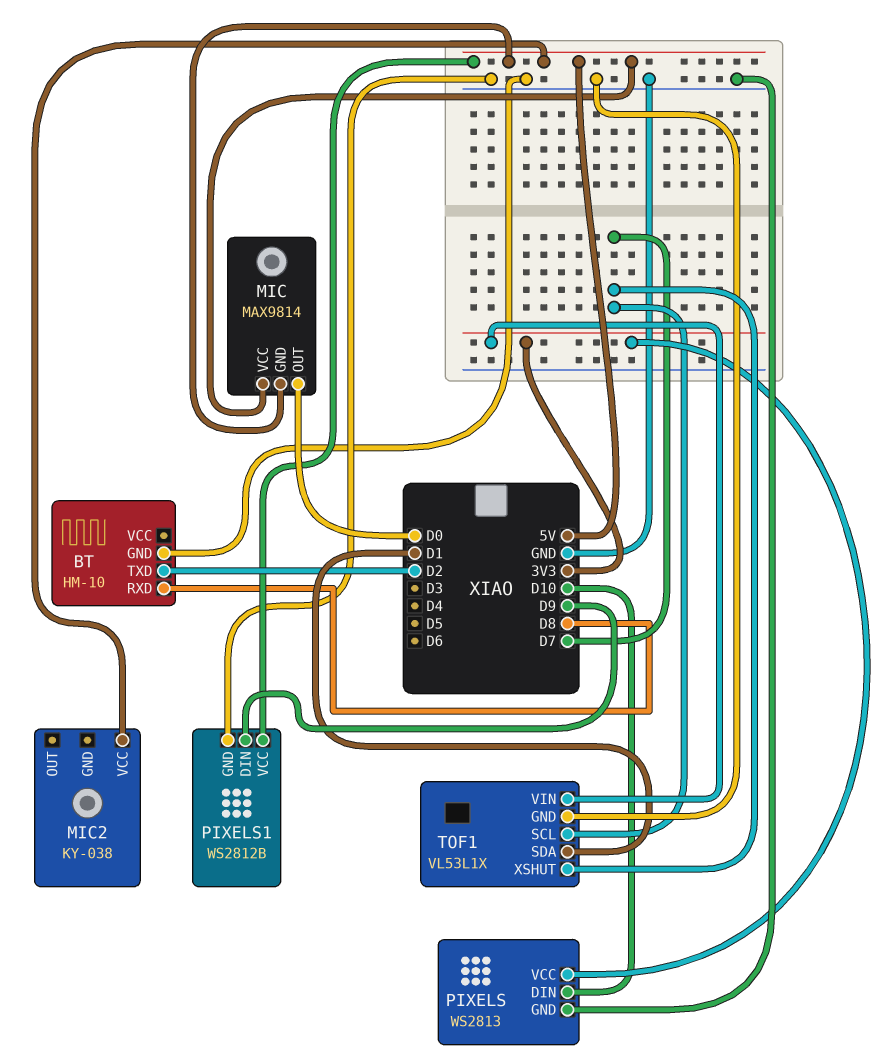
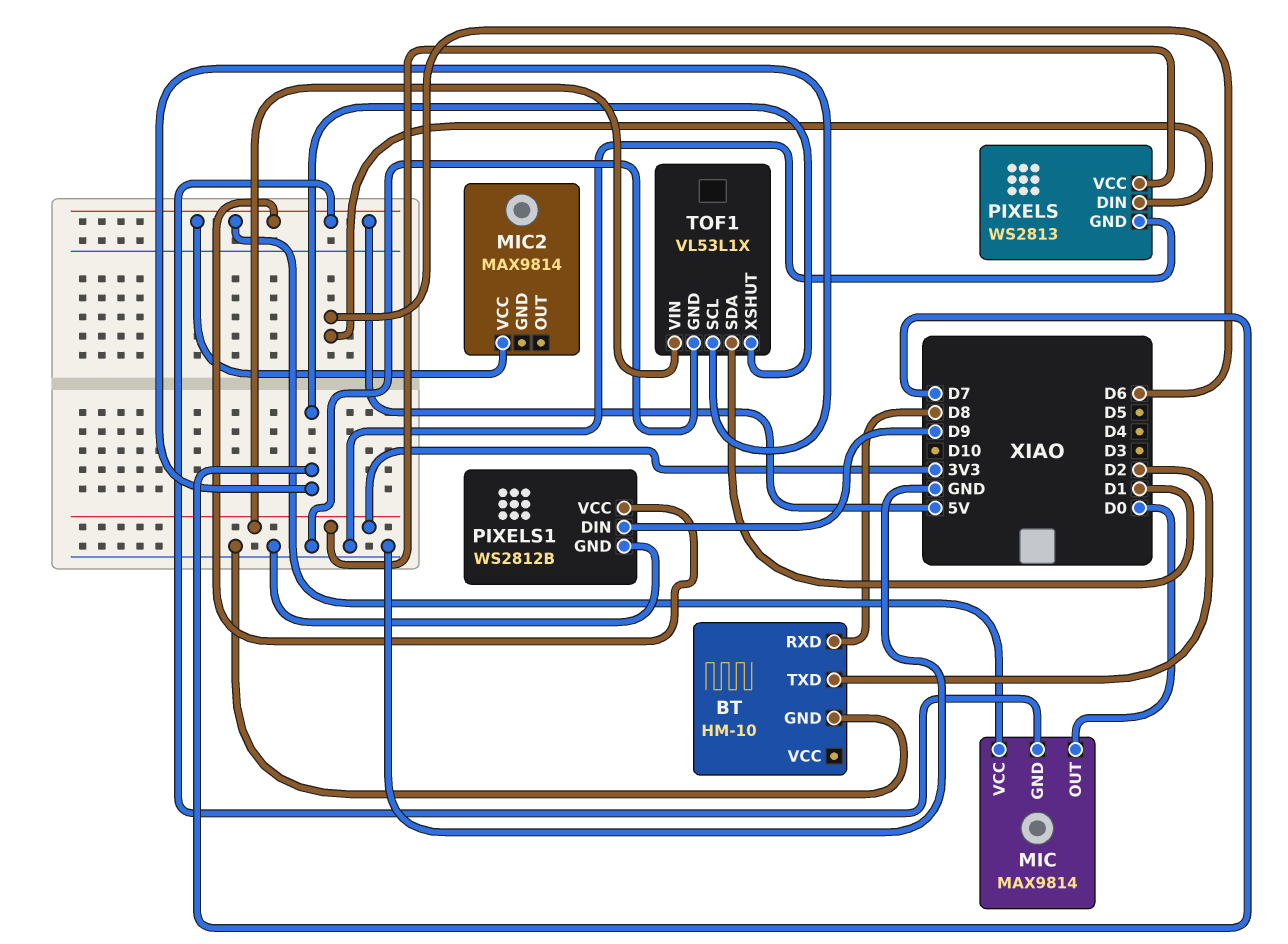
MIC2: KY-038 -> MAX9814
PIXELS pin DIN: D10 -> D6

